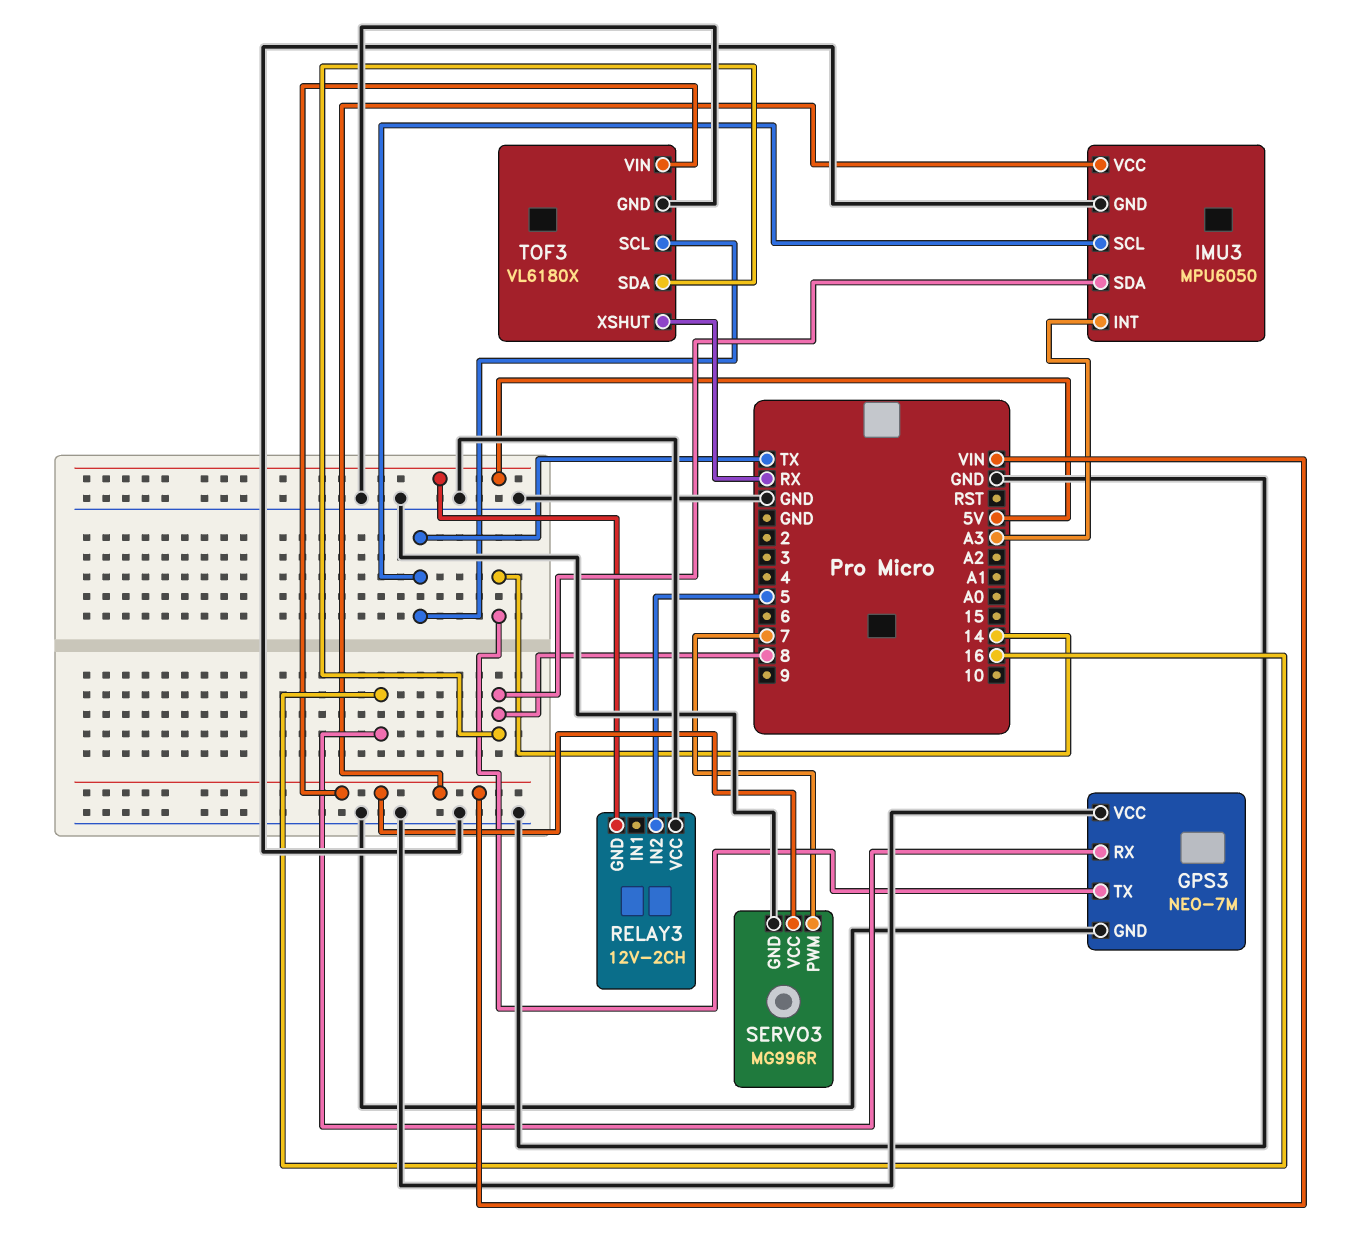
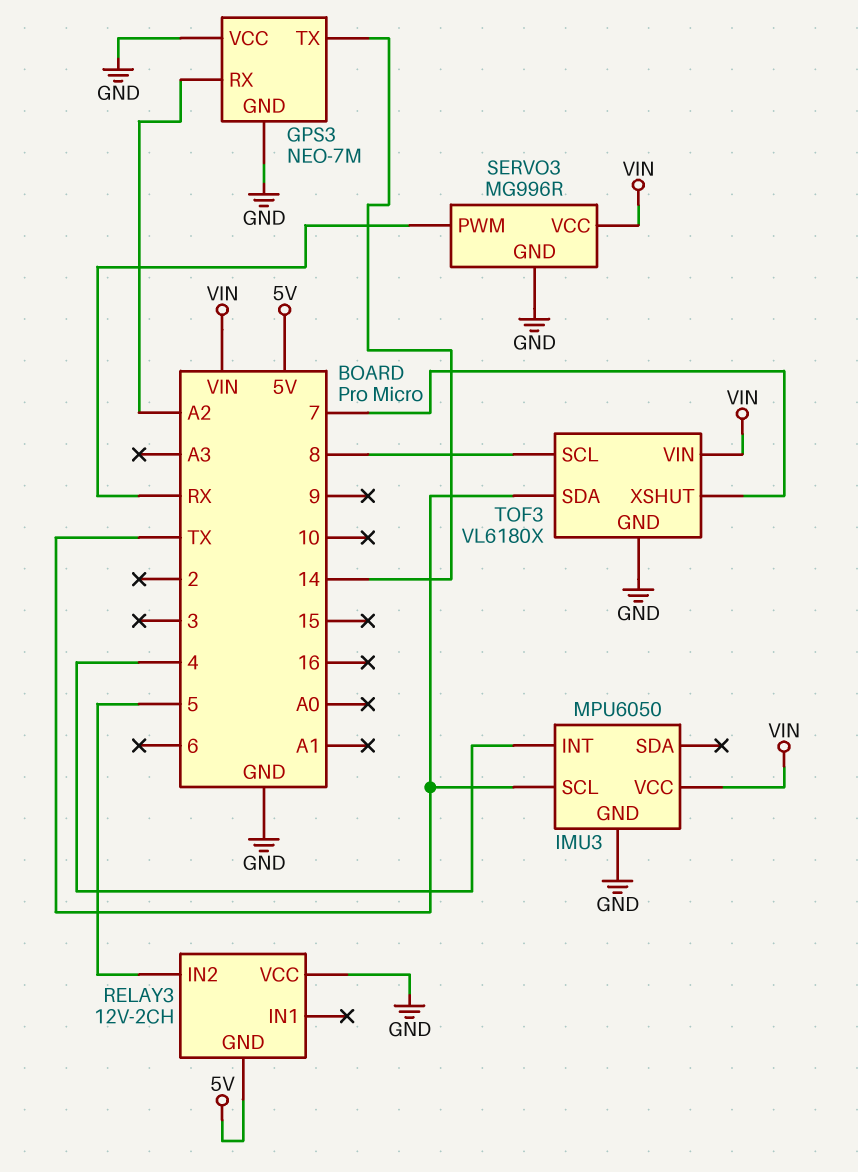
GPS3 pin RX: 16 -> A2
IMU3 pin INT: A3 -> 4
IMU3 pin SDA: 8 -> none
SERVO3 pin PWM: 7 -> RX
TOF3 pin SCL: TX -> 8
TOF3 pin SDA: 8 -> TX
TOF3 pin XSHUT: RX -> 7

